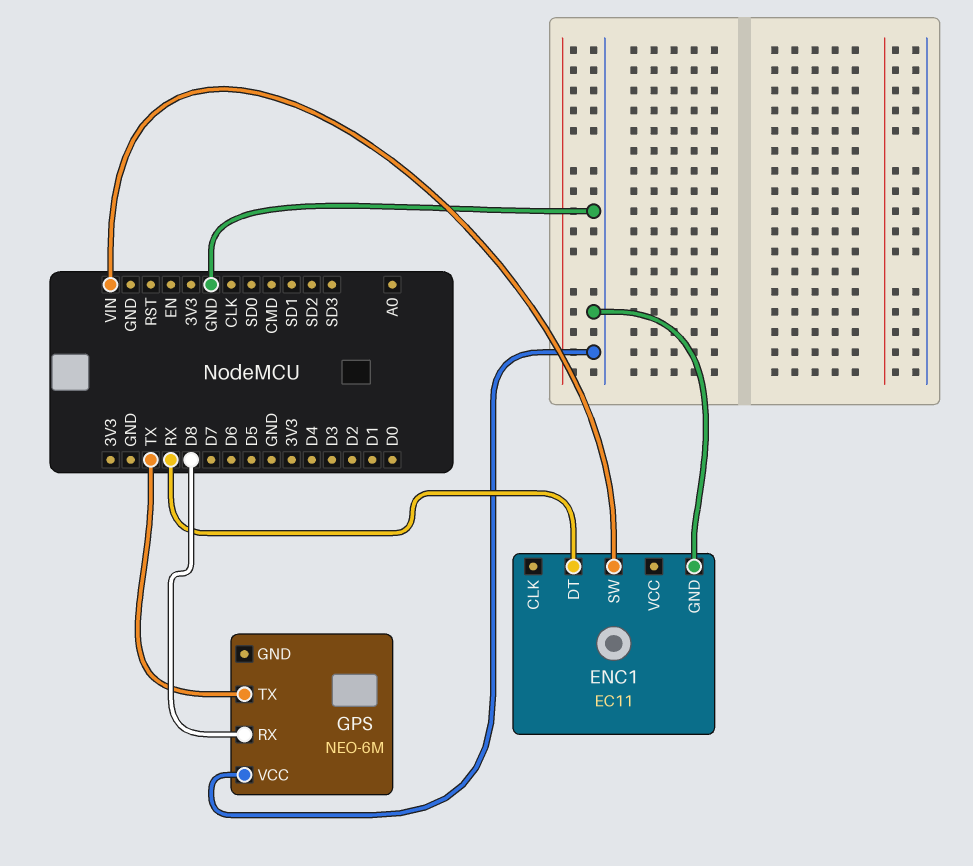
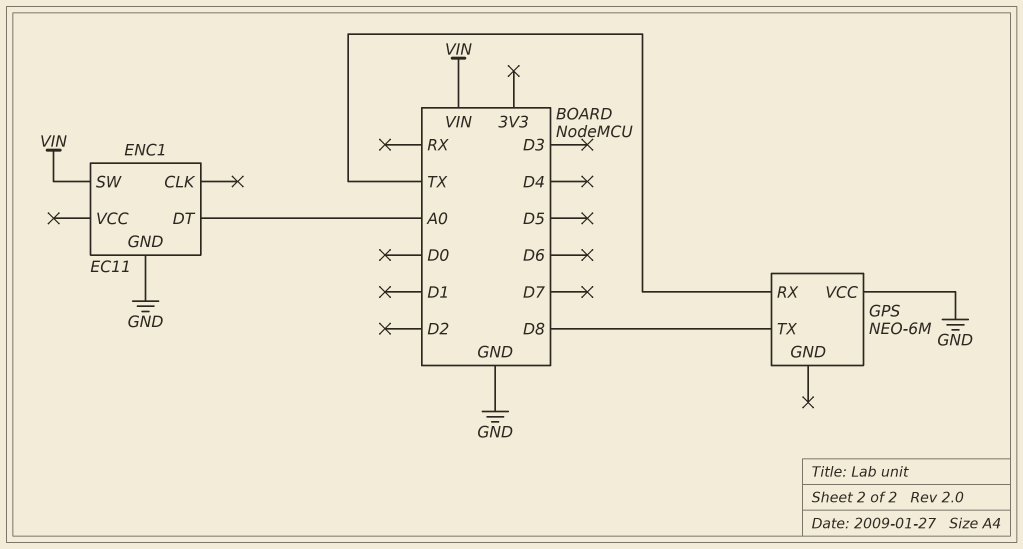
ENC1 pin DT: RX -> A0
GPS pin RX: D8 -> TX
GPS pin TX: TX -> D8

